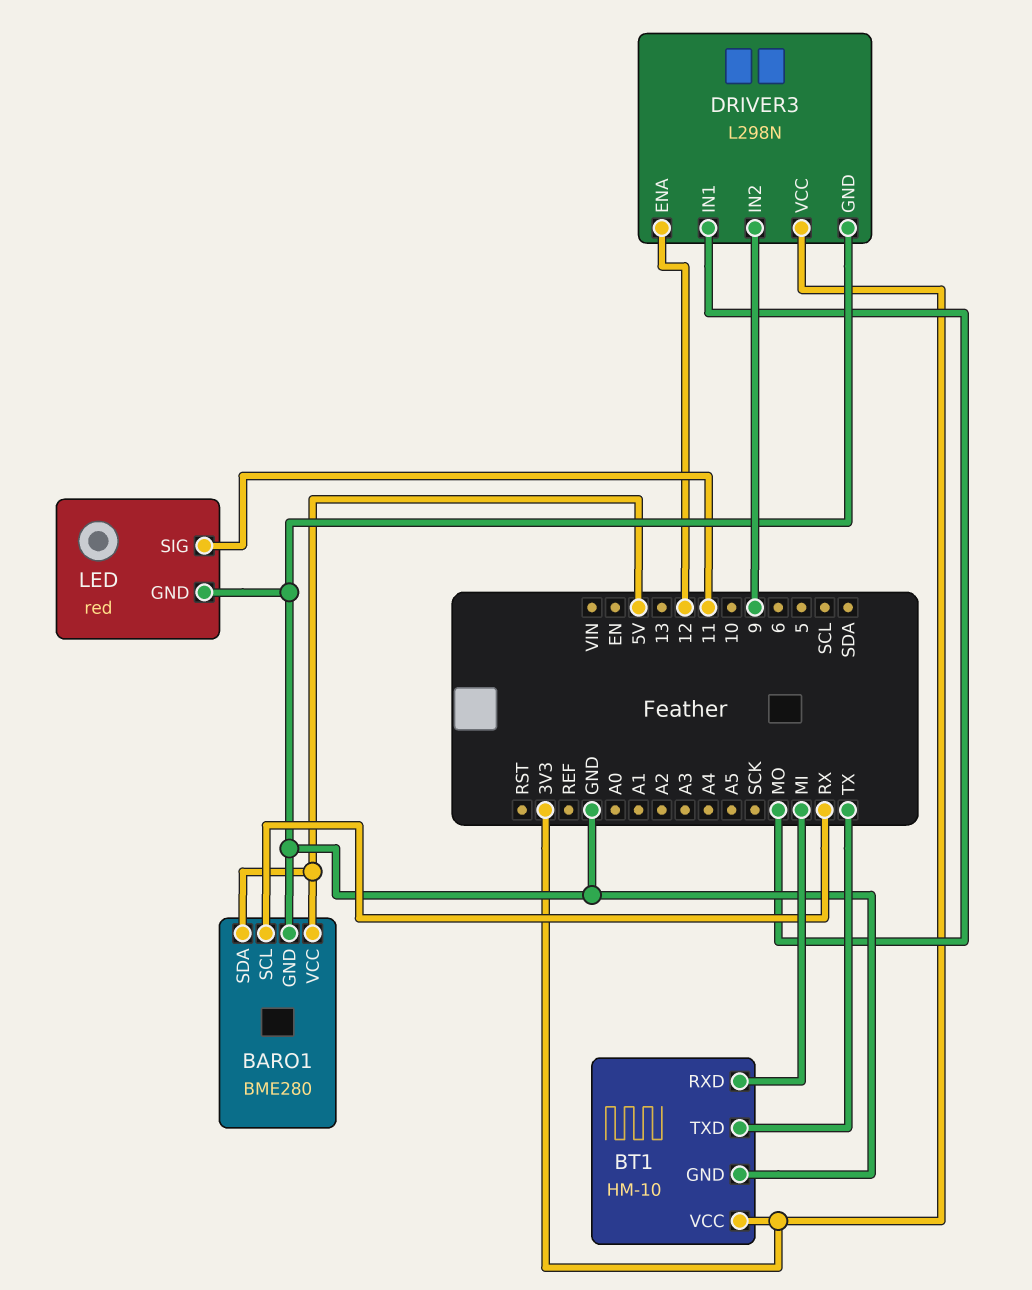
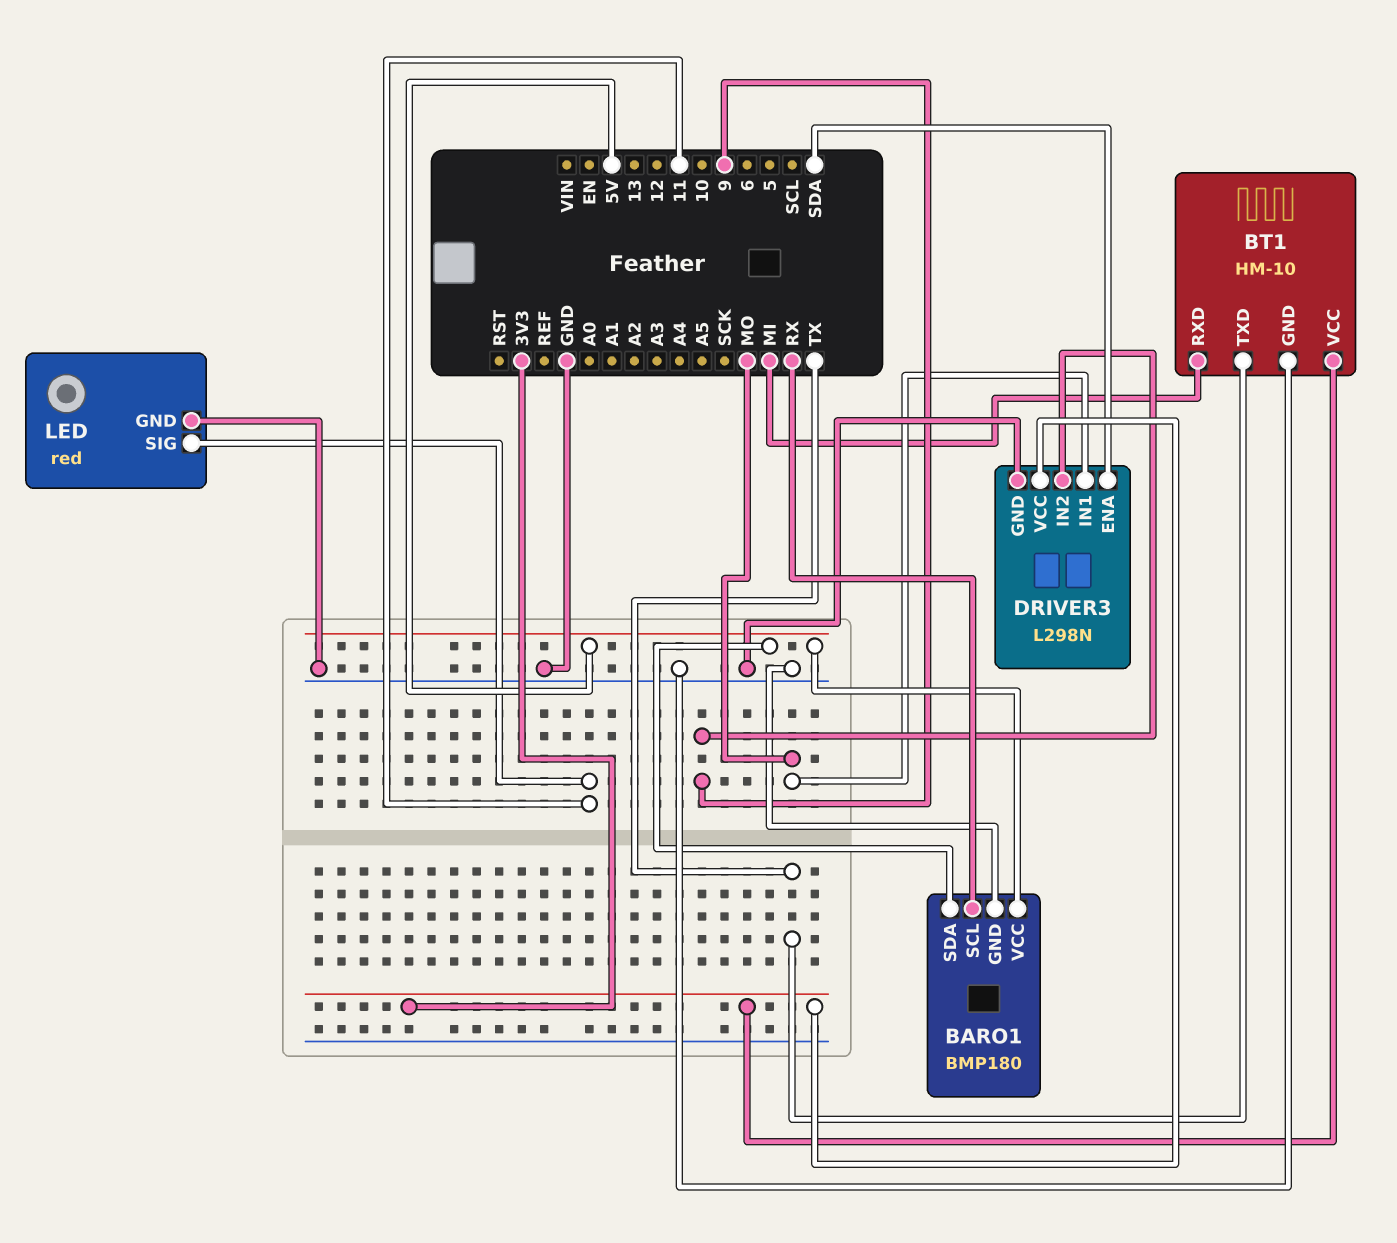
BARO1: BME280 -> BMP180
DRIVER3 pin ENA: 12 -> SDA

